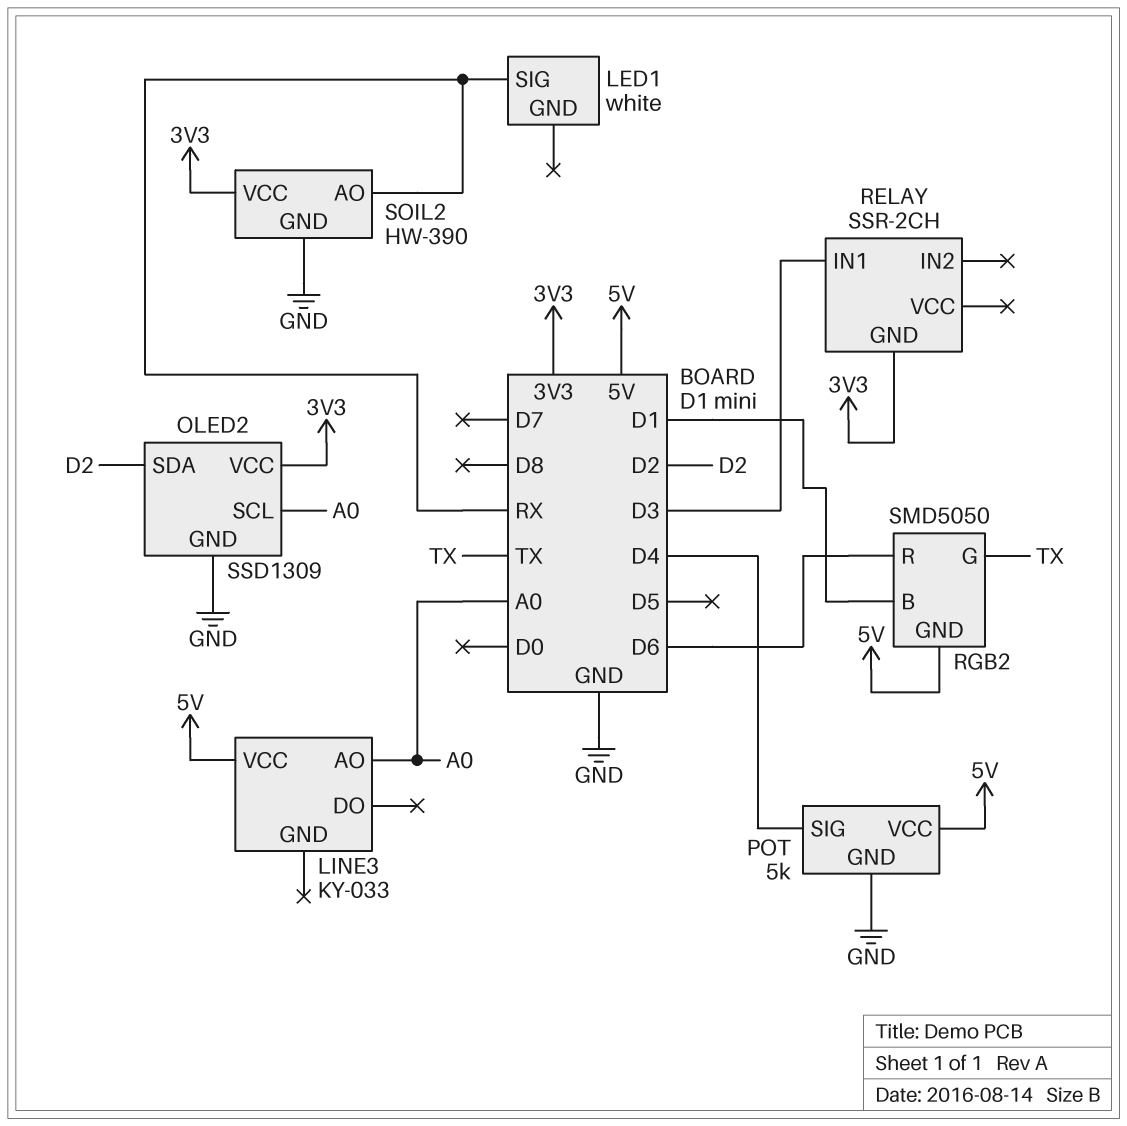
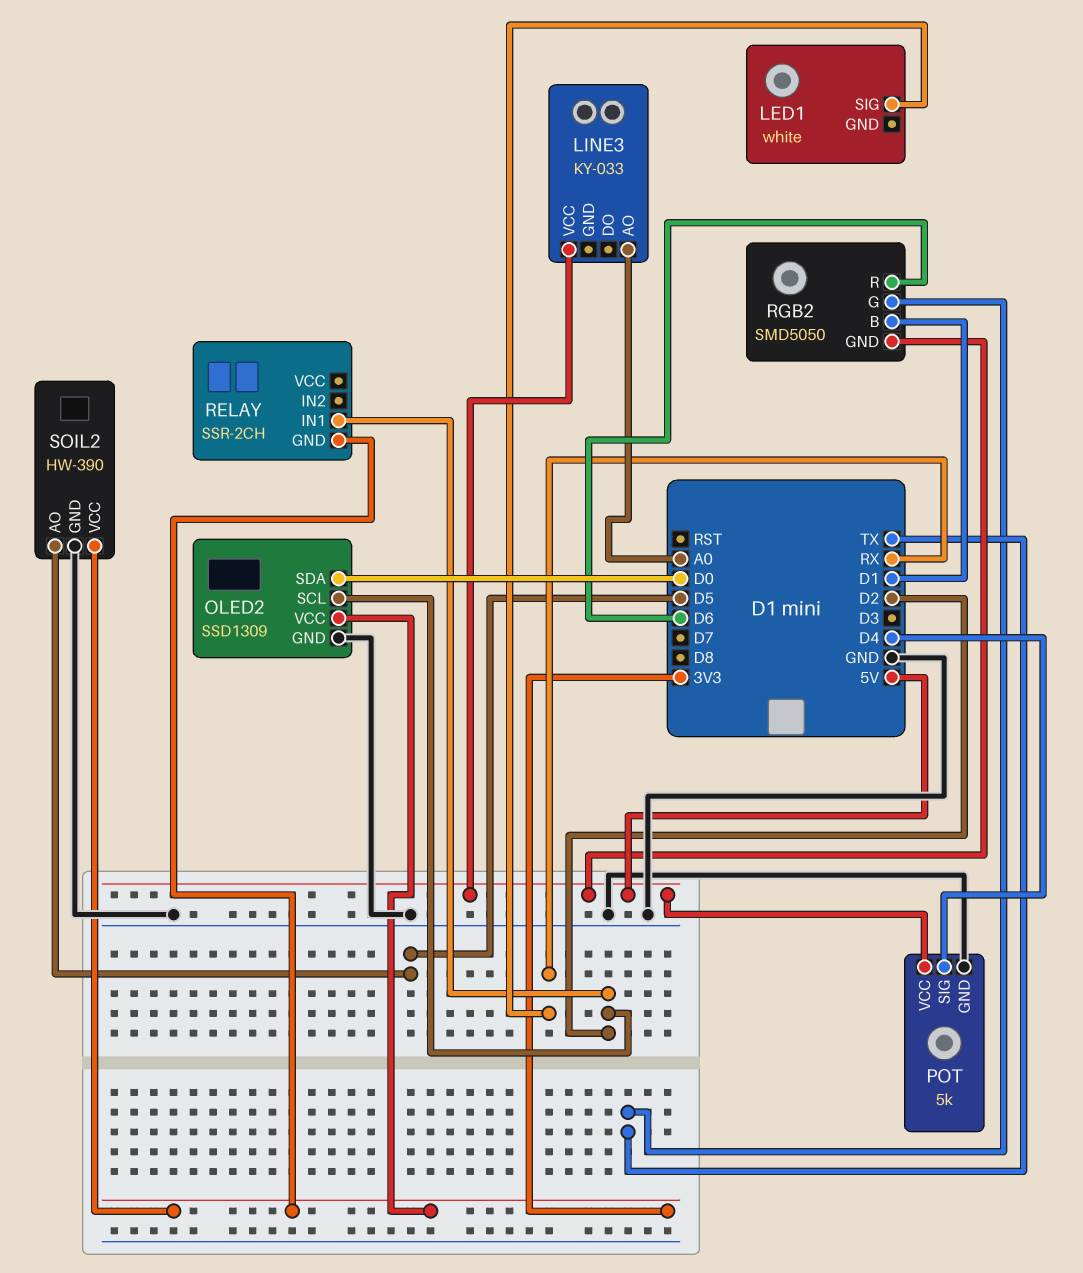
OLED2 pin SCL: A0 -> D2
OLED2 pin SDA: D2 -> D0
RELAY pin IN1: D3 -> D2
SOIL2 pin AO: RX -> D5

